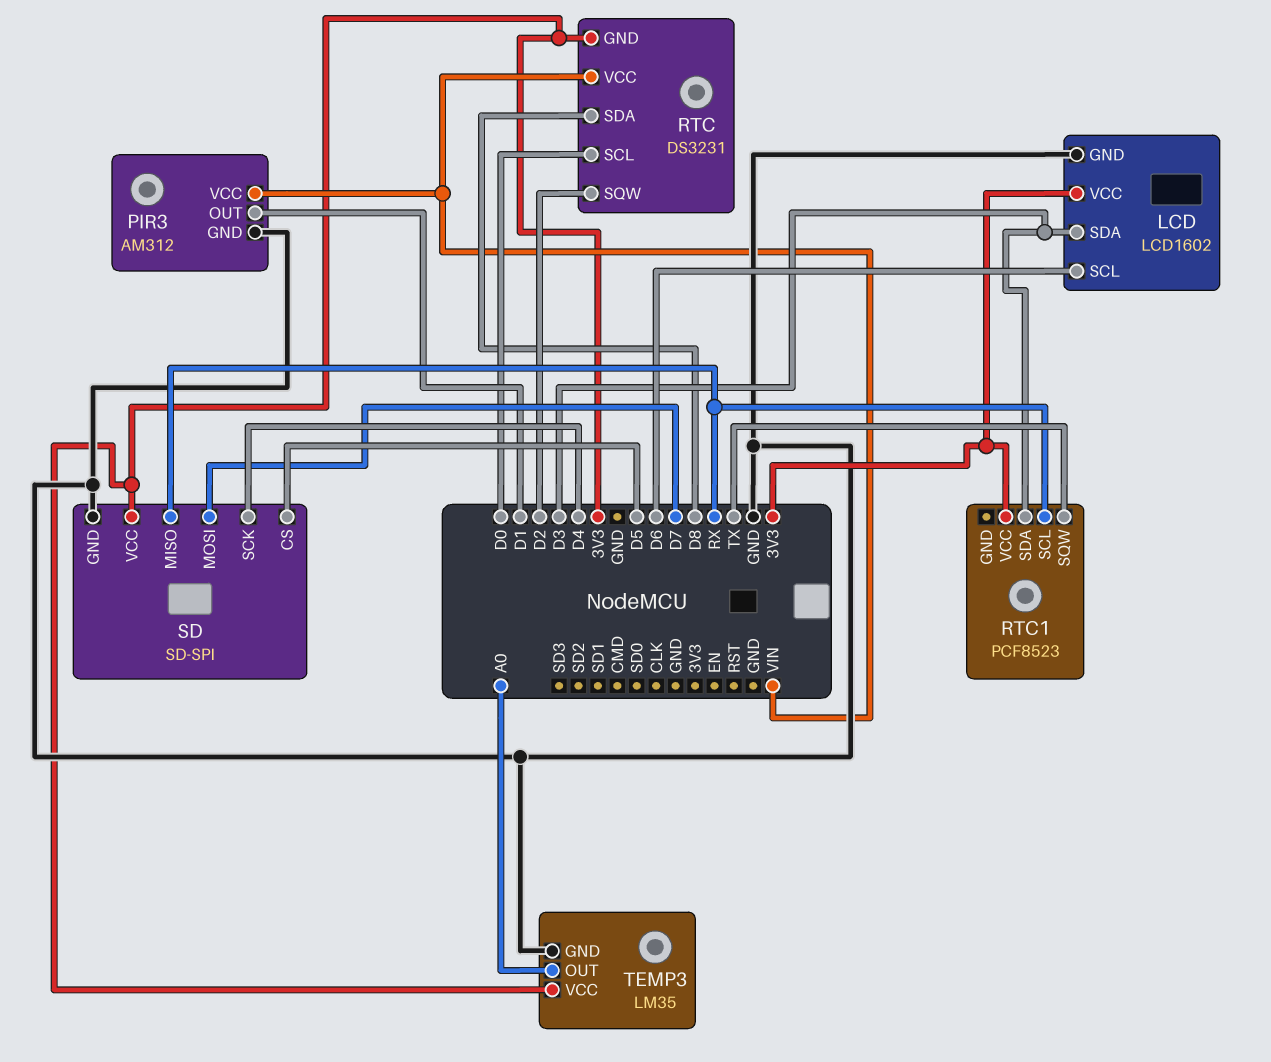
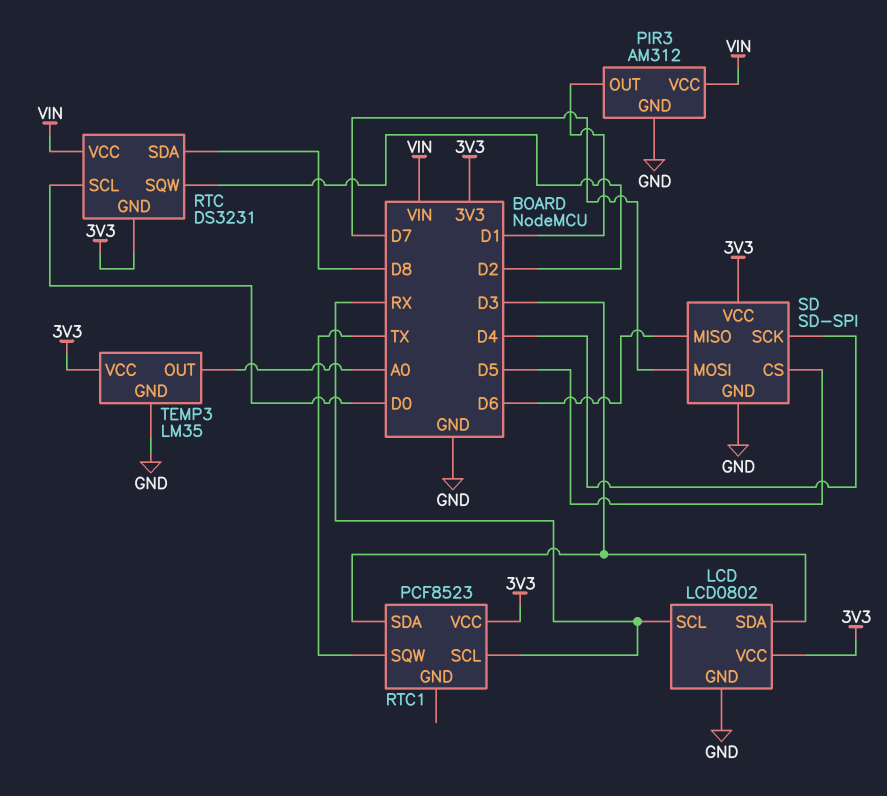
LCD: LCD1602 -> LCD0802
LCD pin SCL: D6 -> RX
SD pin MISO: RX -> D6

